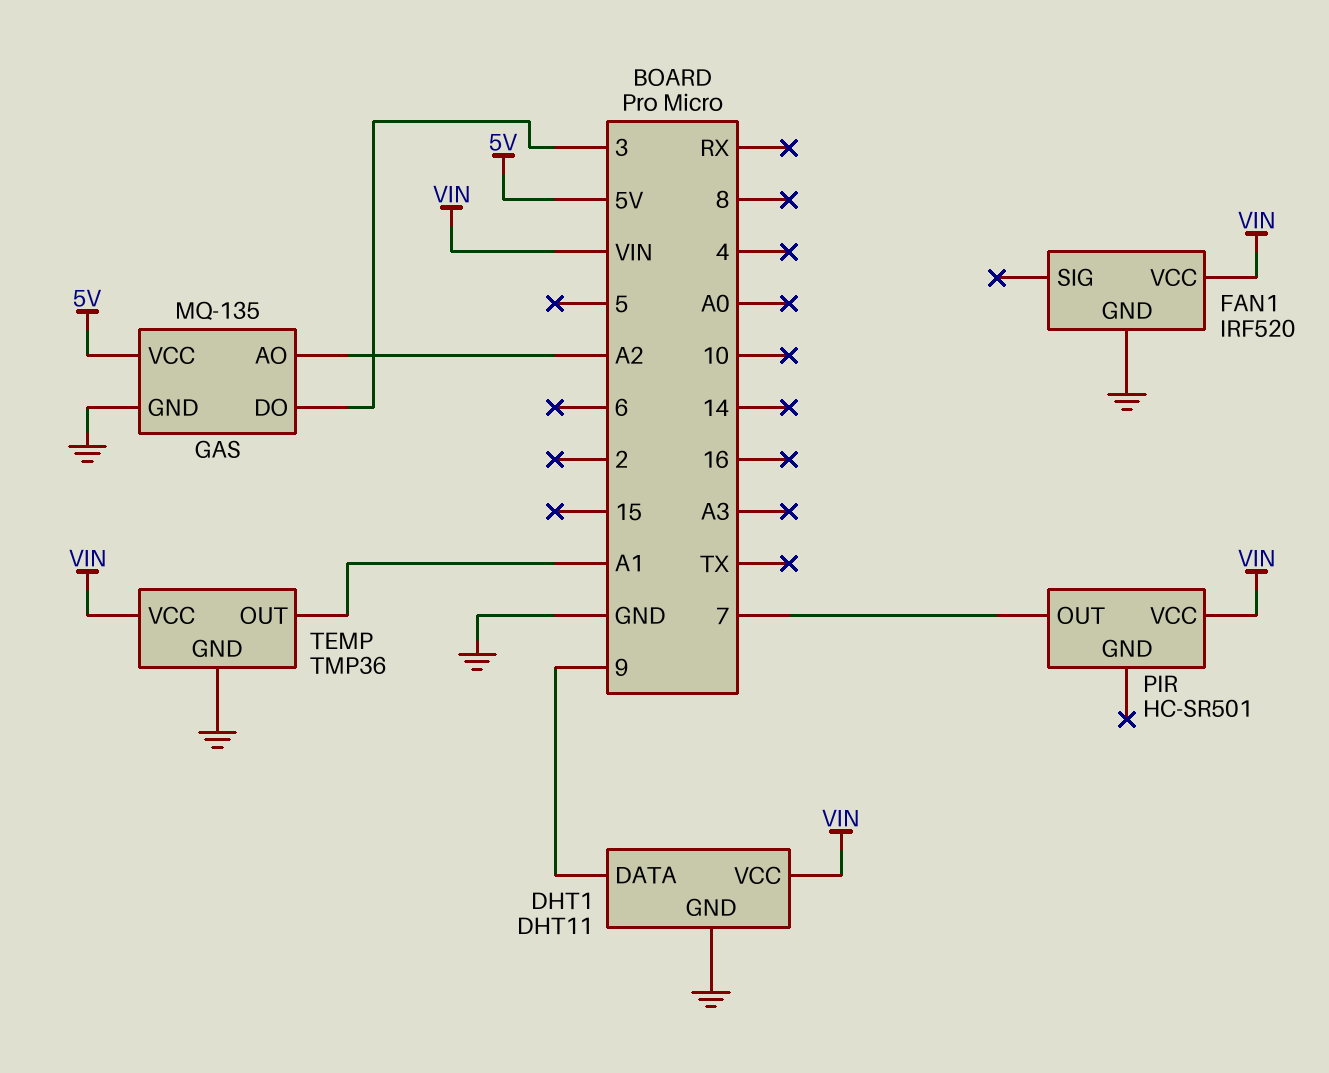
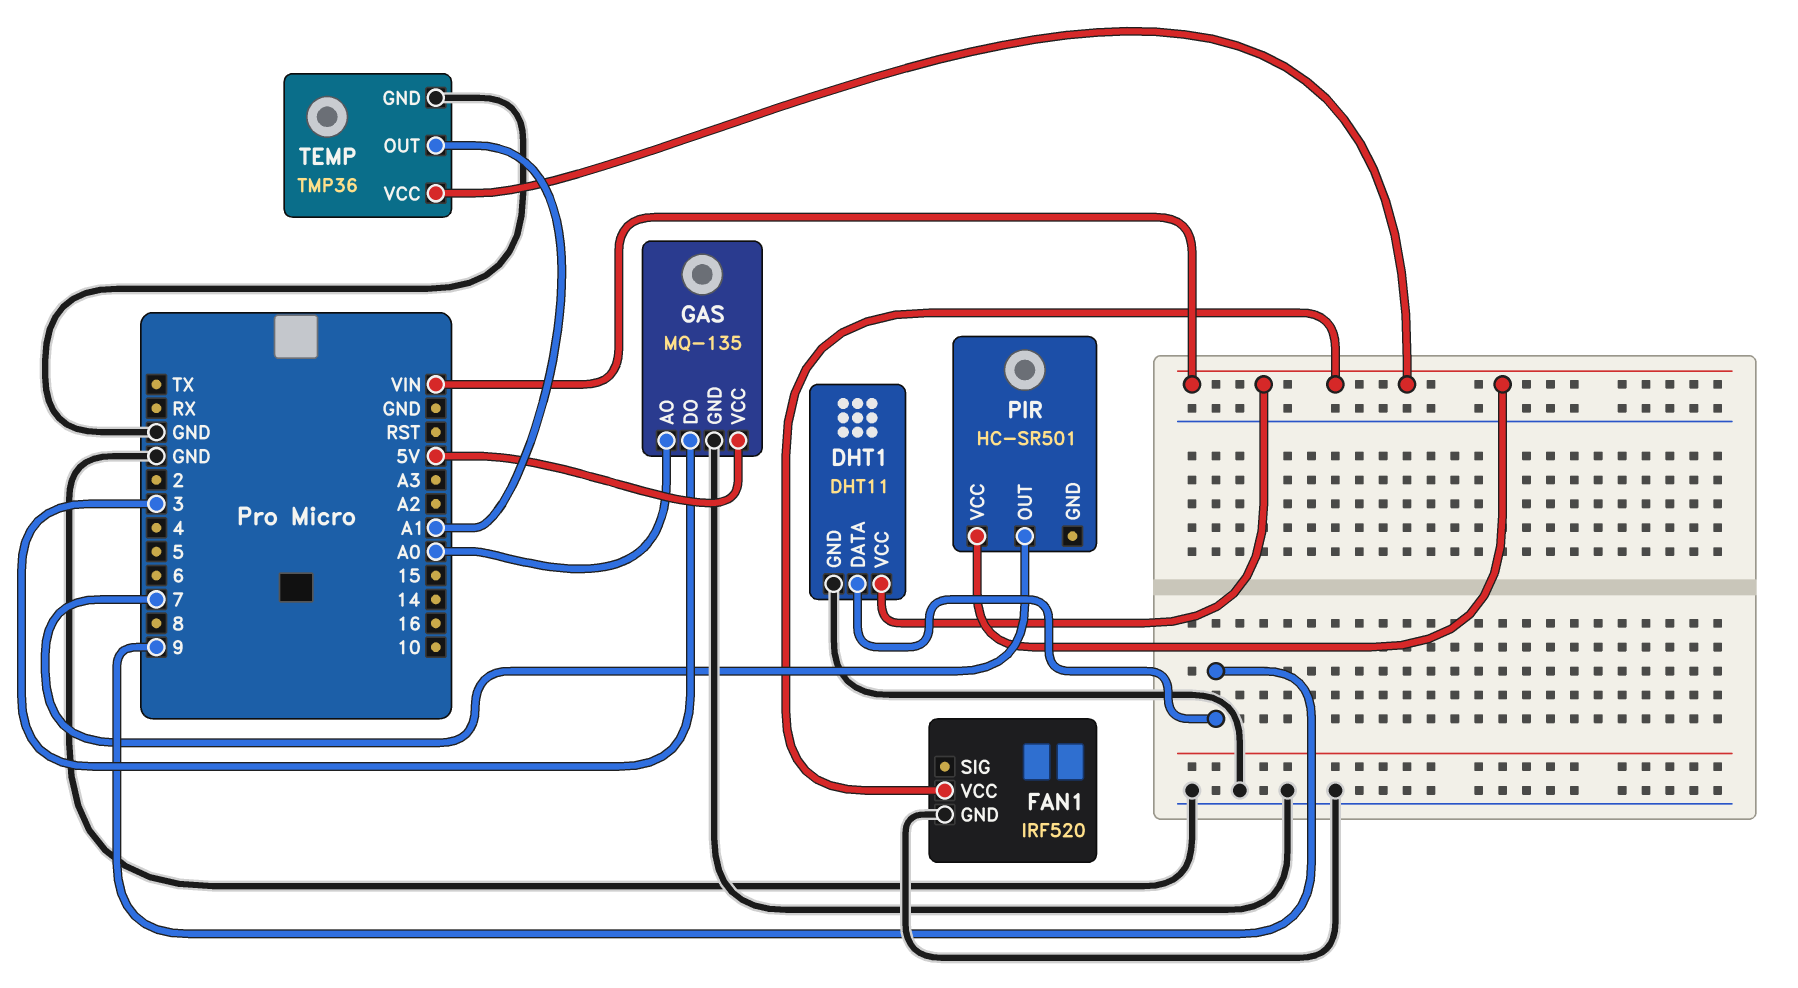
GAS pin AO: A2 -> A0

